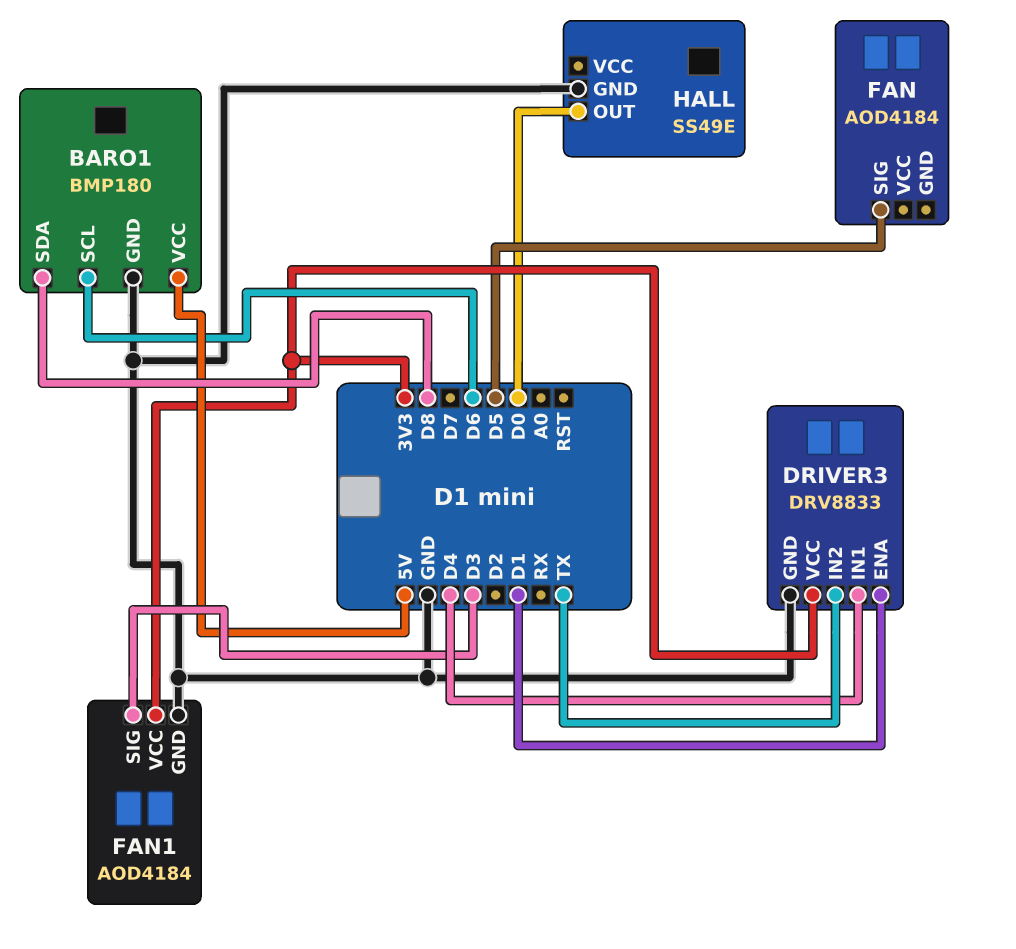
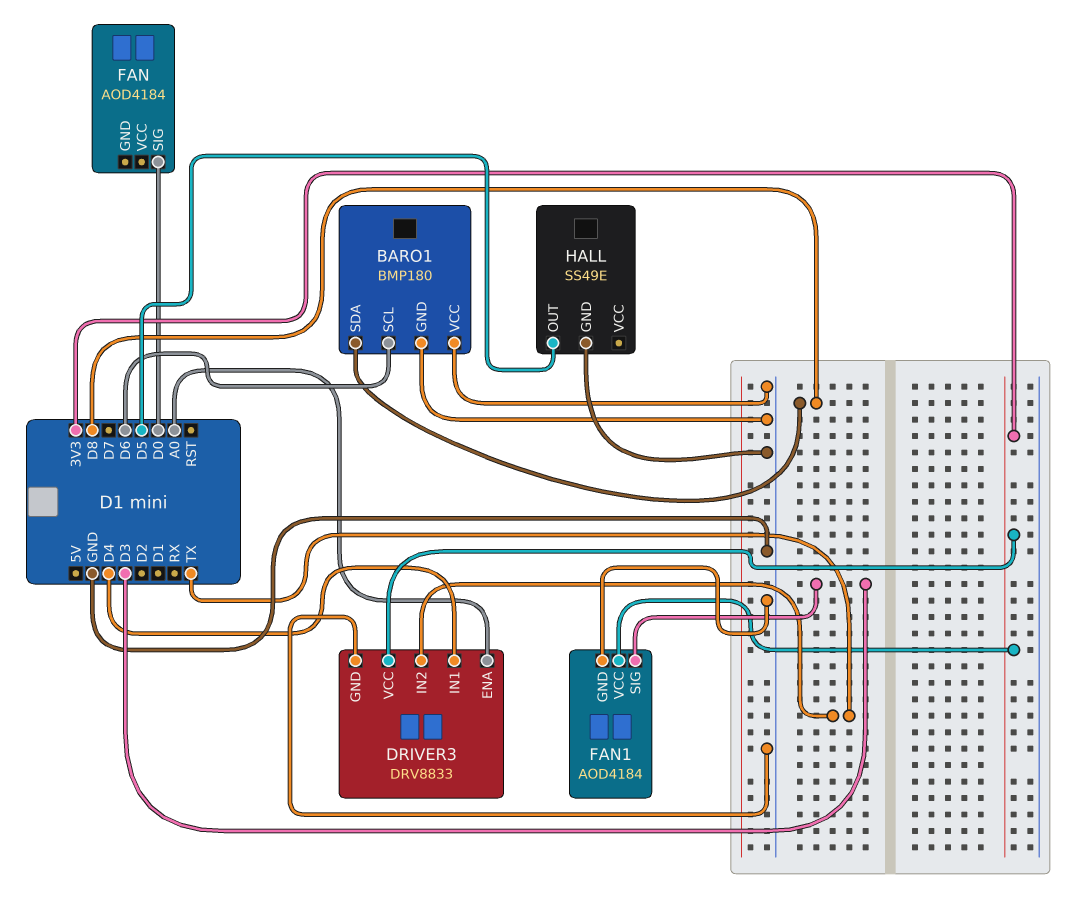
BARO1 pin VCC: 5V -> GND
DRIVER3 pin ENA: D1 -> A0
FAN pin SIG: D5 -> D0
HALL pin OUT: D0 -> D5

